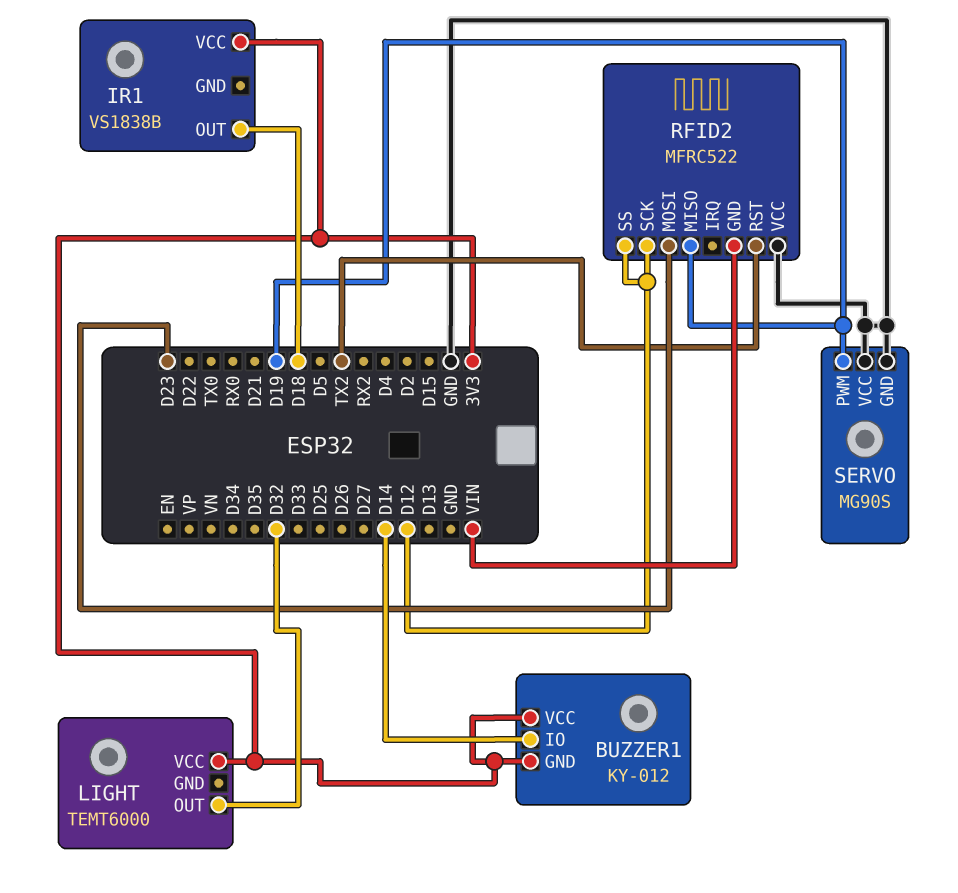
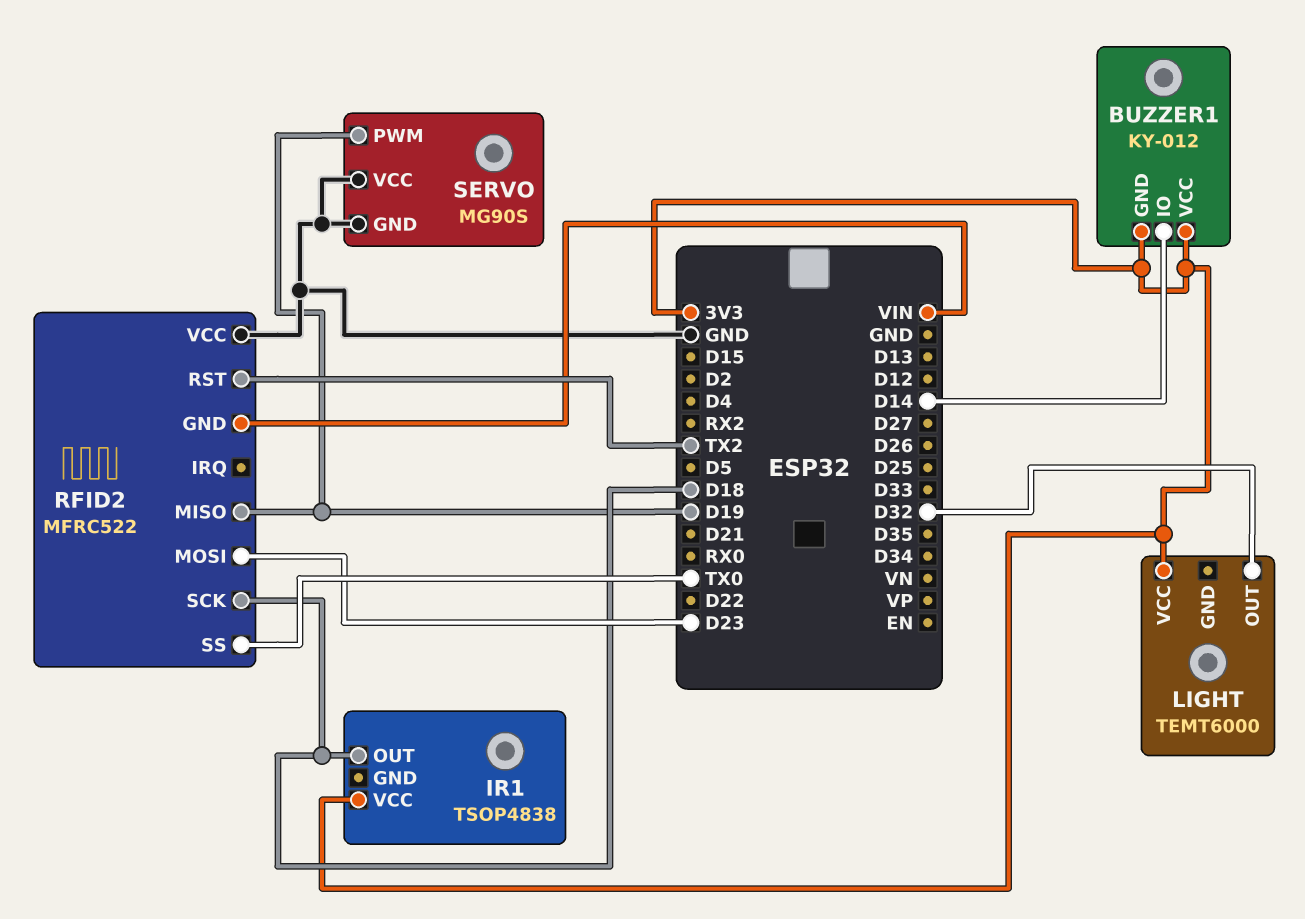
IR1: VS1838B -> TSOP4838
RFID2 pin SCK: D12 -> D18
RFID2 pin SS: D12 -> TX0

